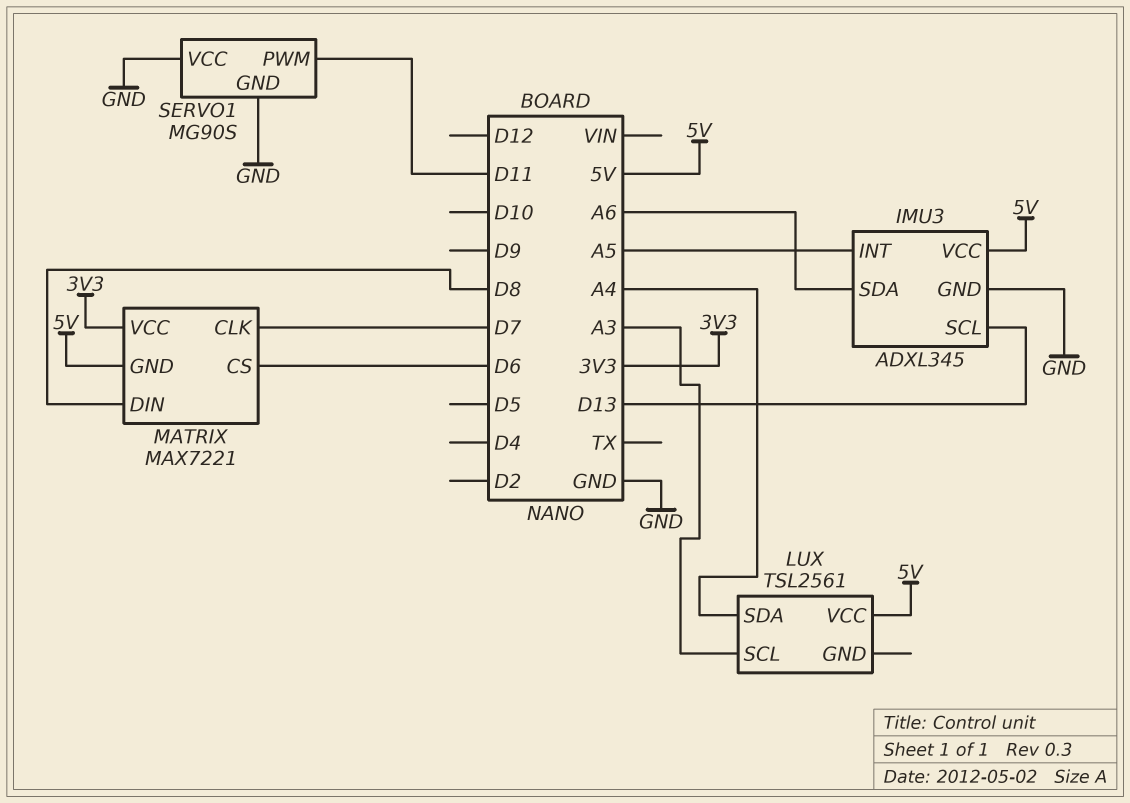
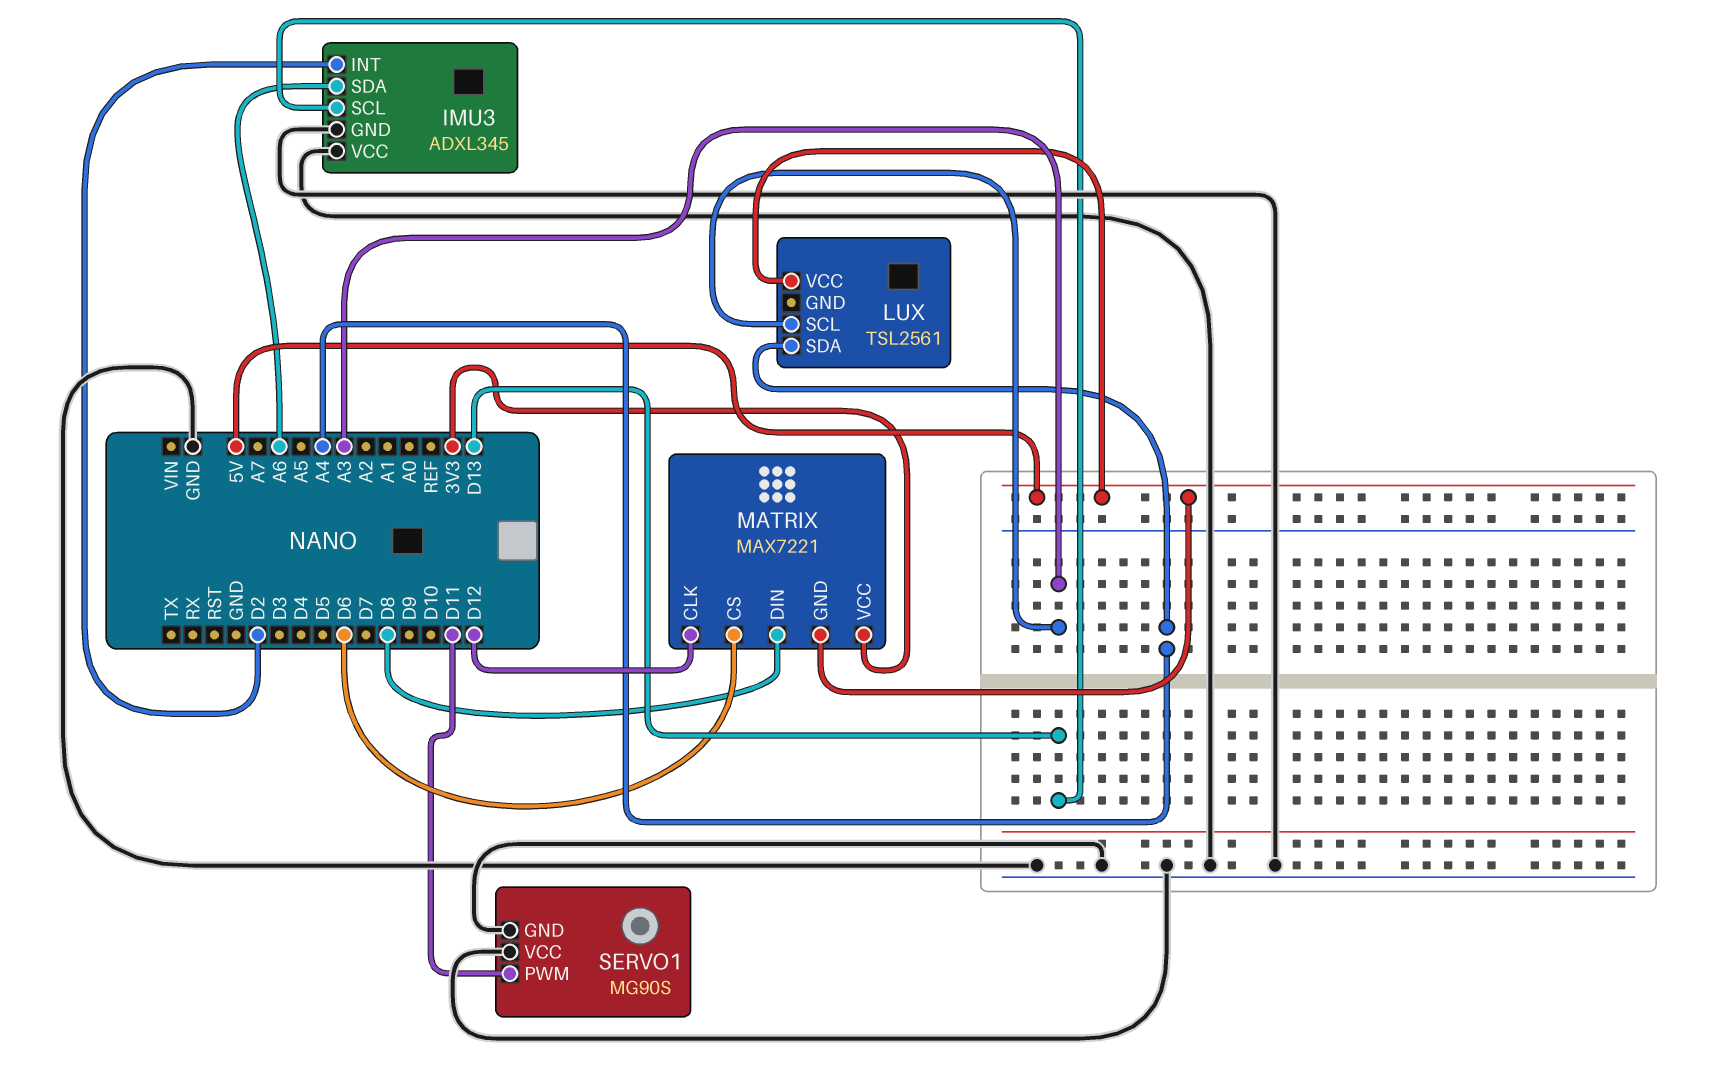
IMU3 pin INT: A5 -> D2
IMU3 pin VCC: 5V -> GND
MATRIX pin CLK: D7 -> D12

